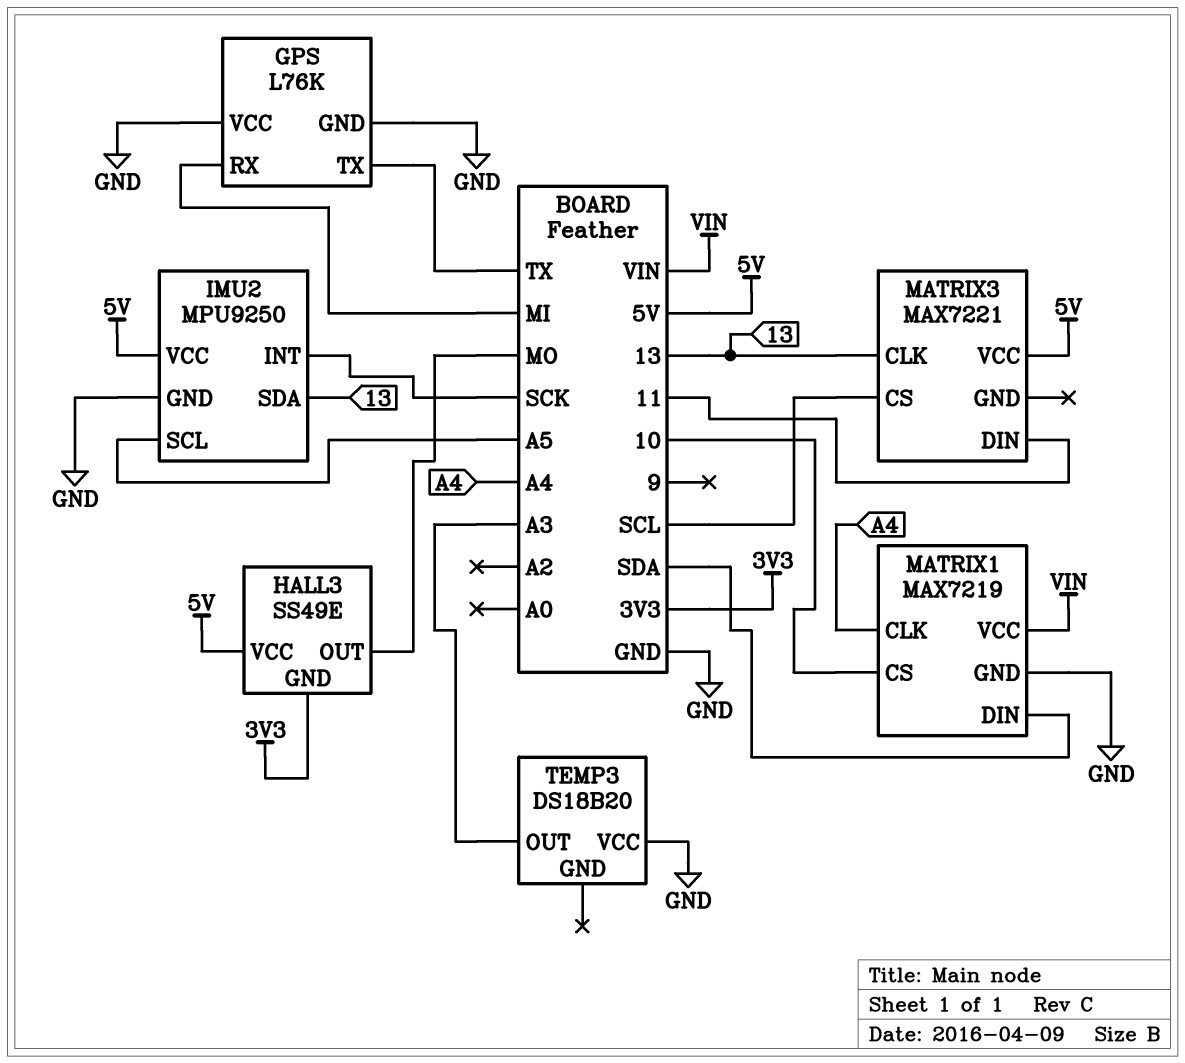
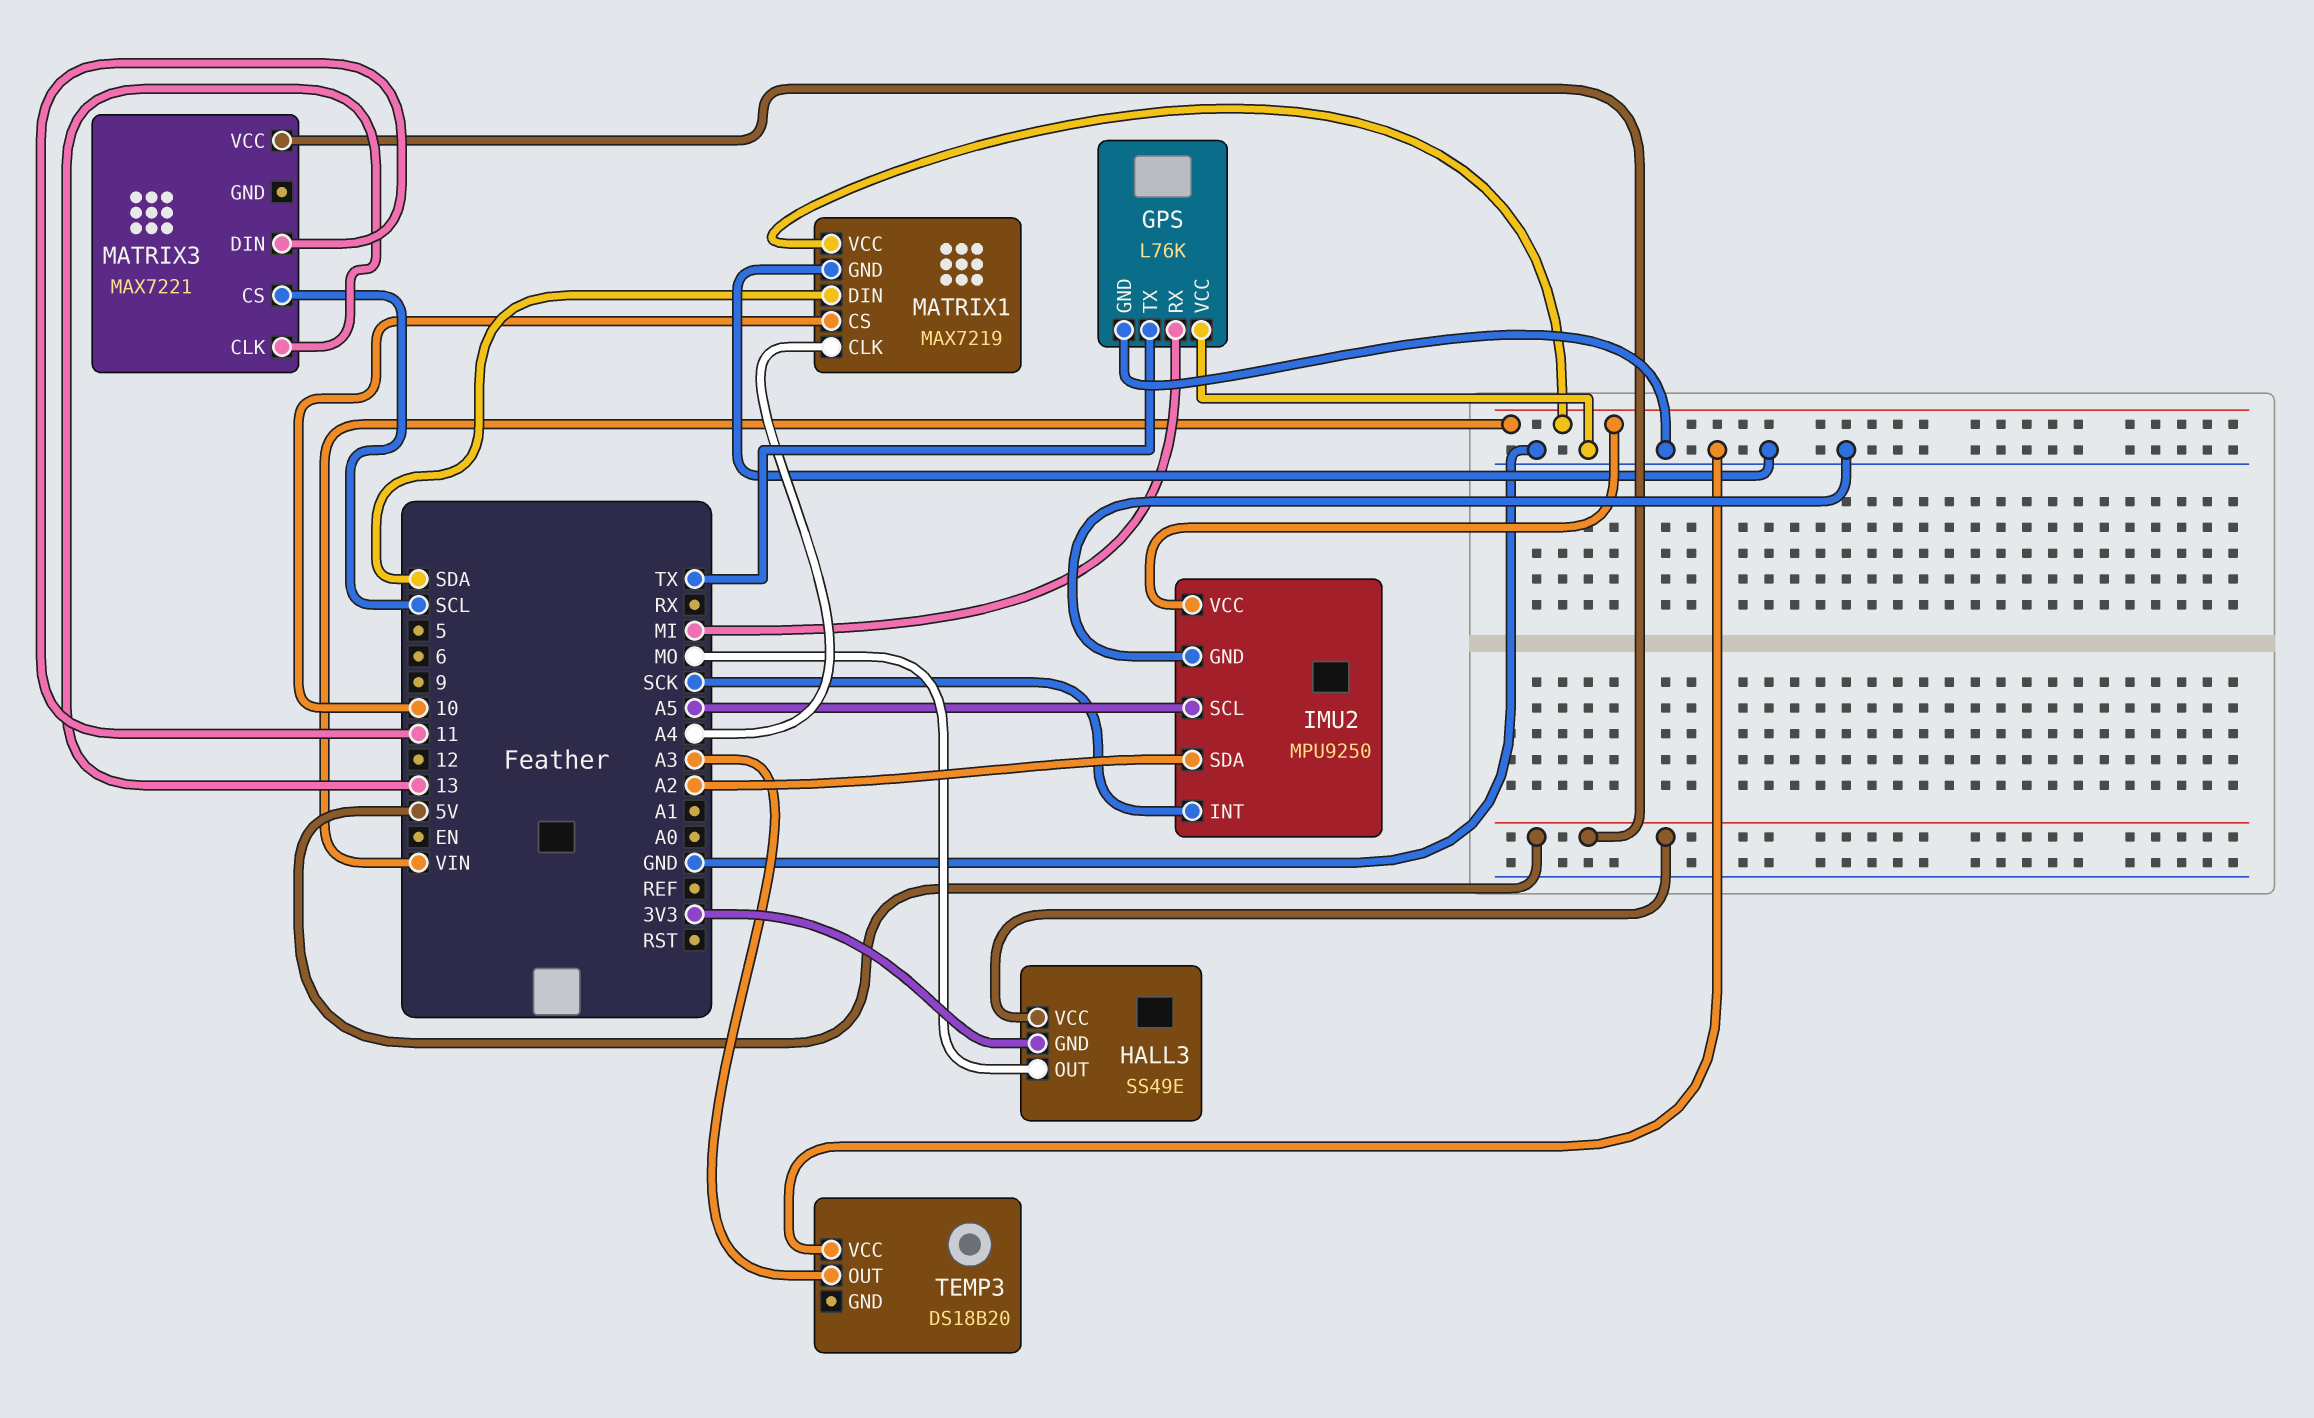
IMU2 pin SDA: 13 -> A2
IMU2 pin VCC: 5V -> VIN

